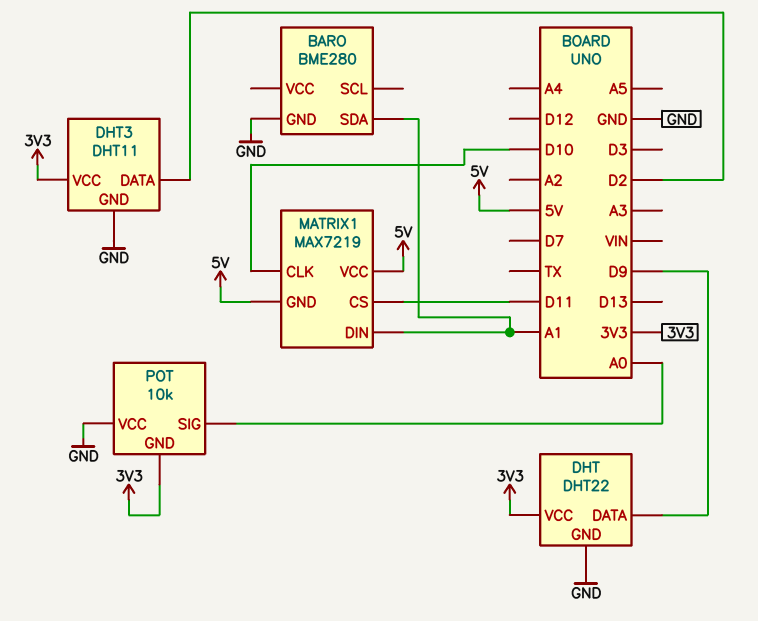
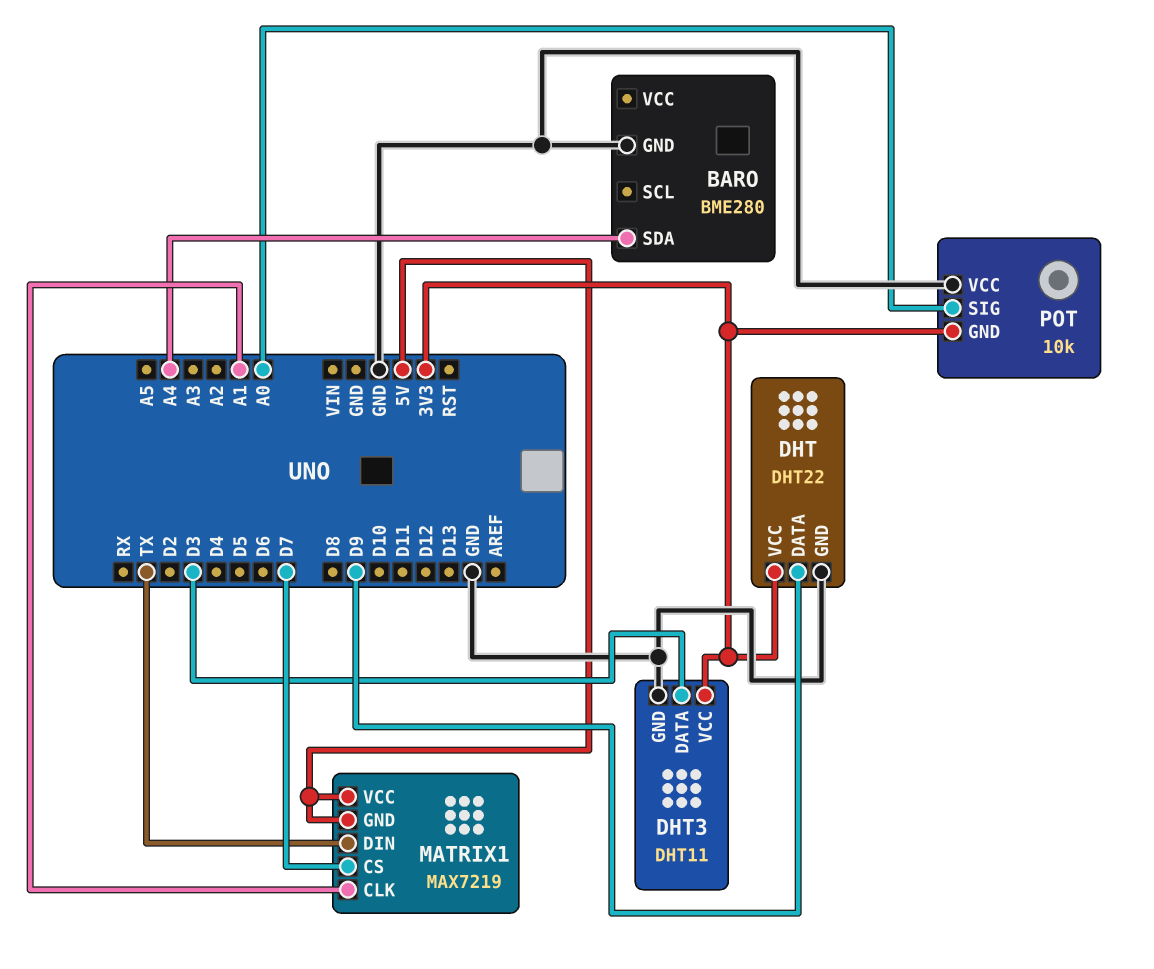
BARO pin SDA: A1 -> A4
DHT3 pin DATA: D2 -> D3
MATRIX1 pin CLK: D10 -> A1
MATRIX1 pin CS: D11 -> D7
MATRIX1 pin DIN: A1 -> TX

